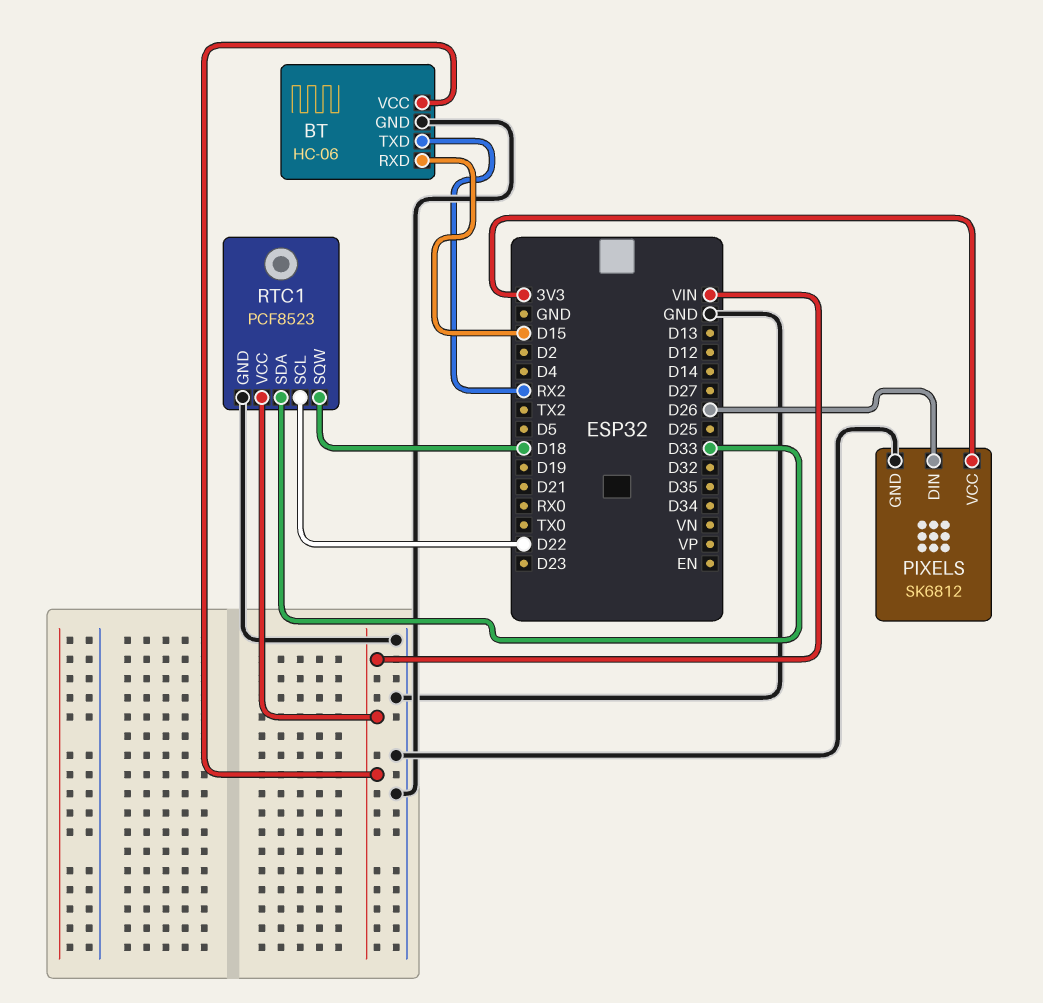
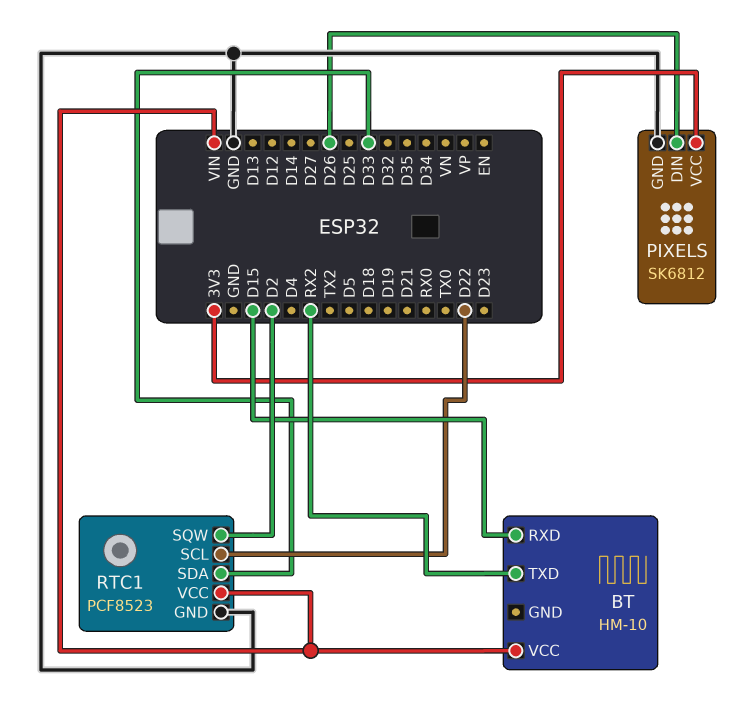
BT: HC-06 -> HM-10
BT pin GND: GND -> none
RTC1 pin SQW: D18 -> D2

